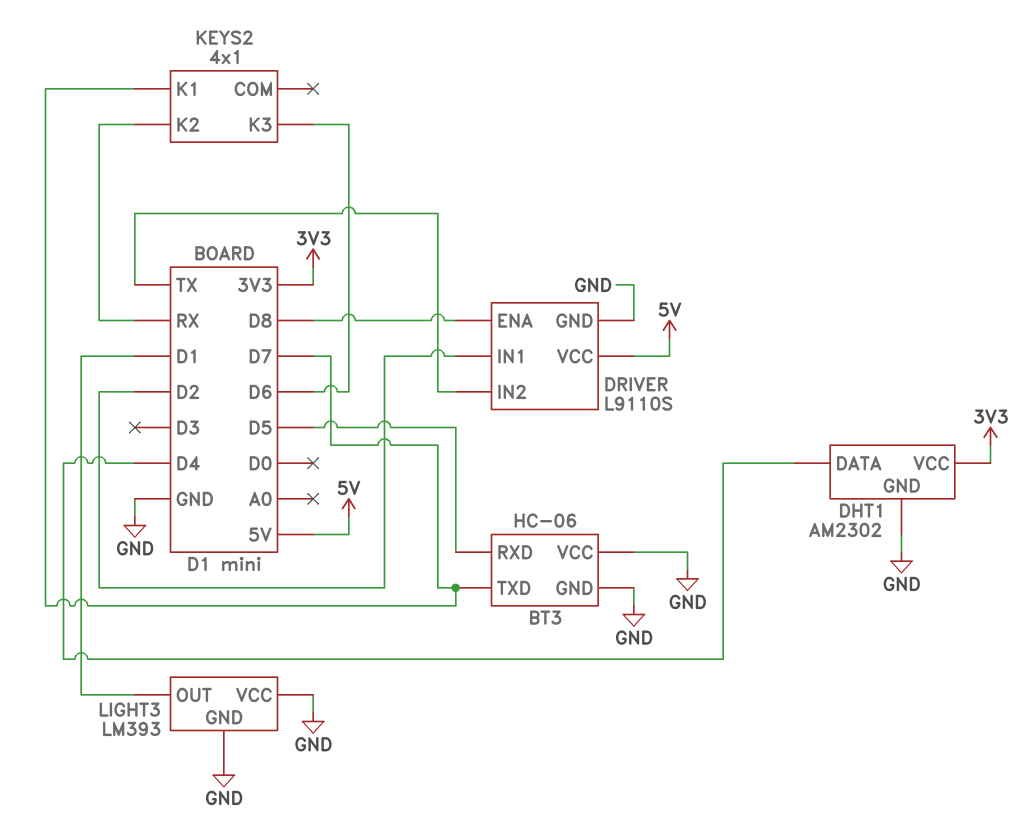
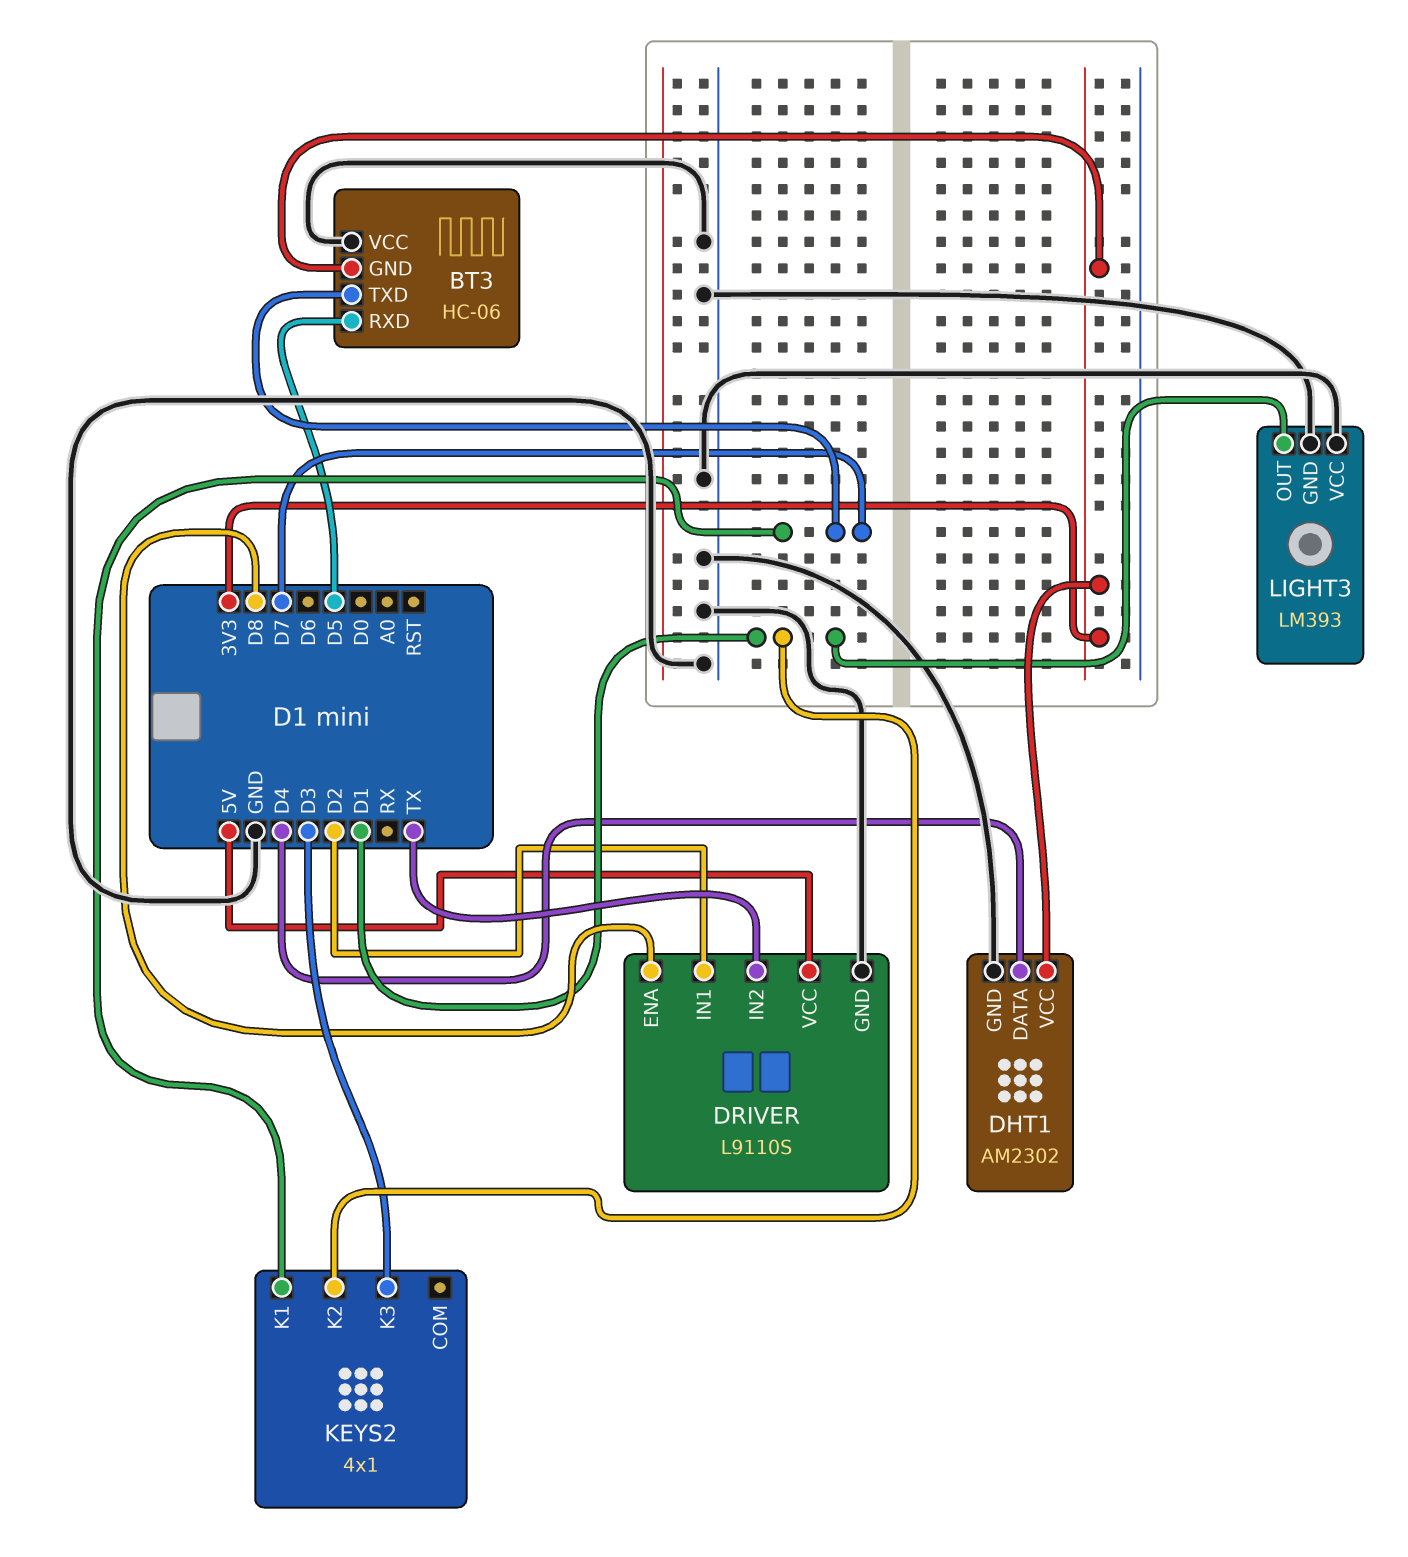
BT3 pin GND: GND -> 3V3
KEYS2 pin K2: RX -> D1
KEYS2 pin K3: D6 -> D3

